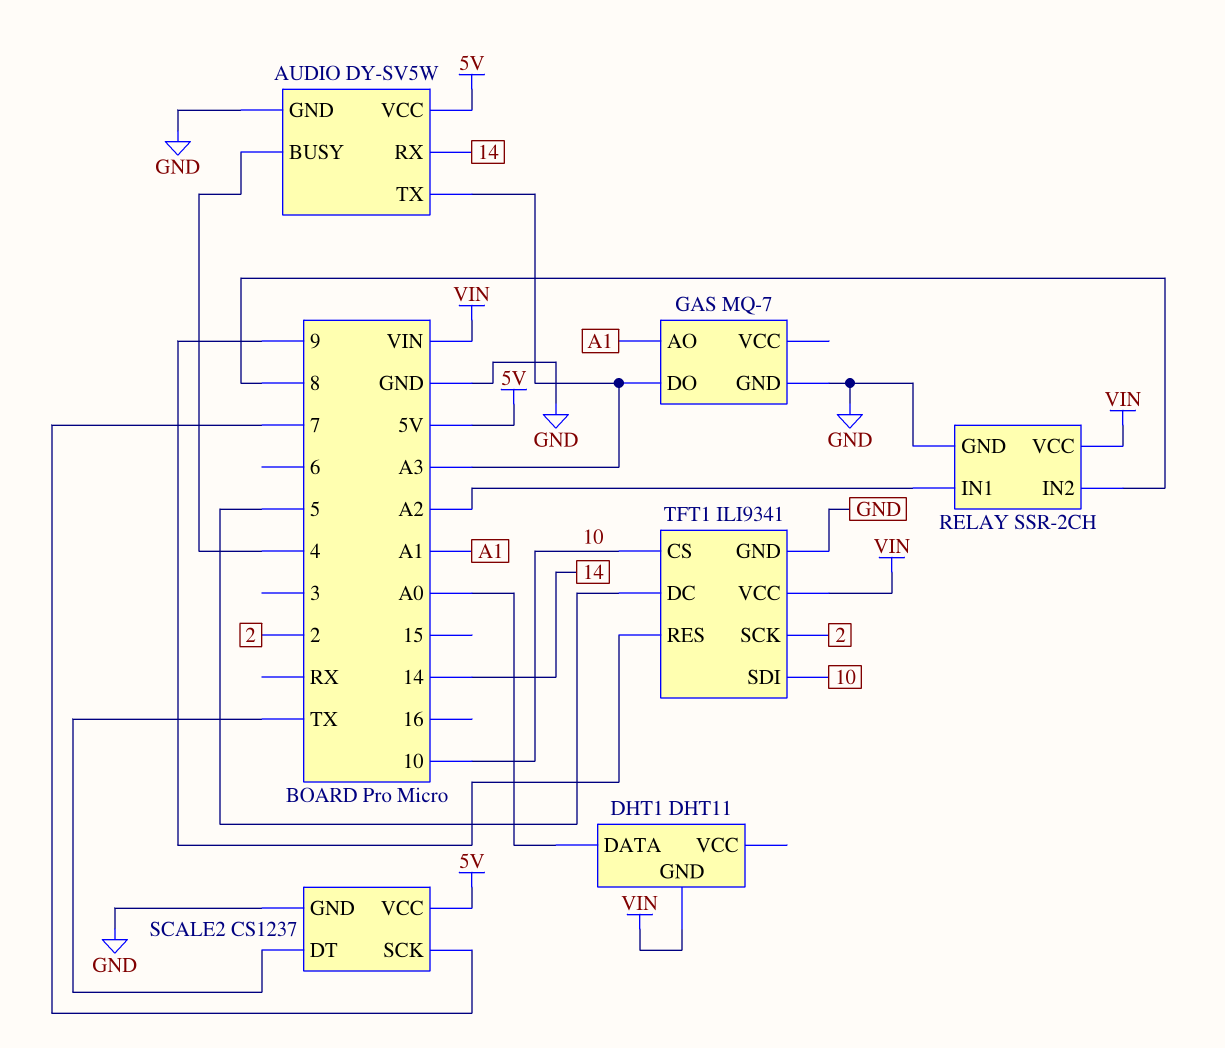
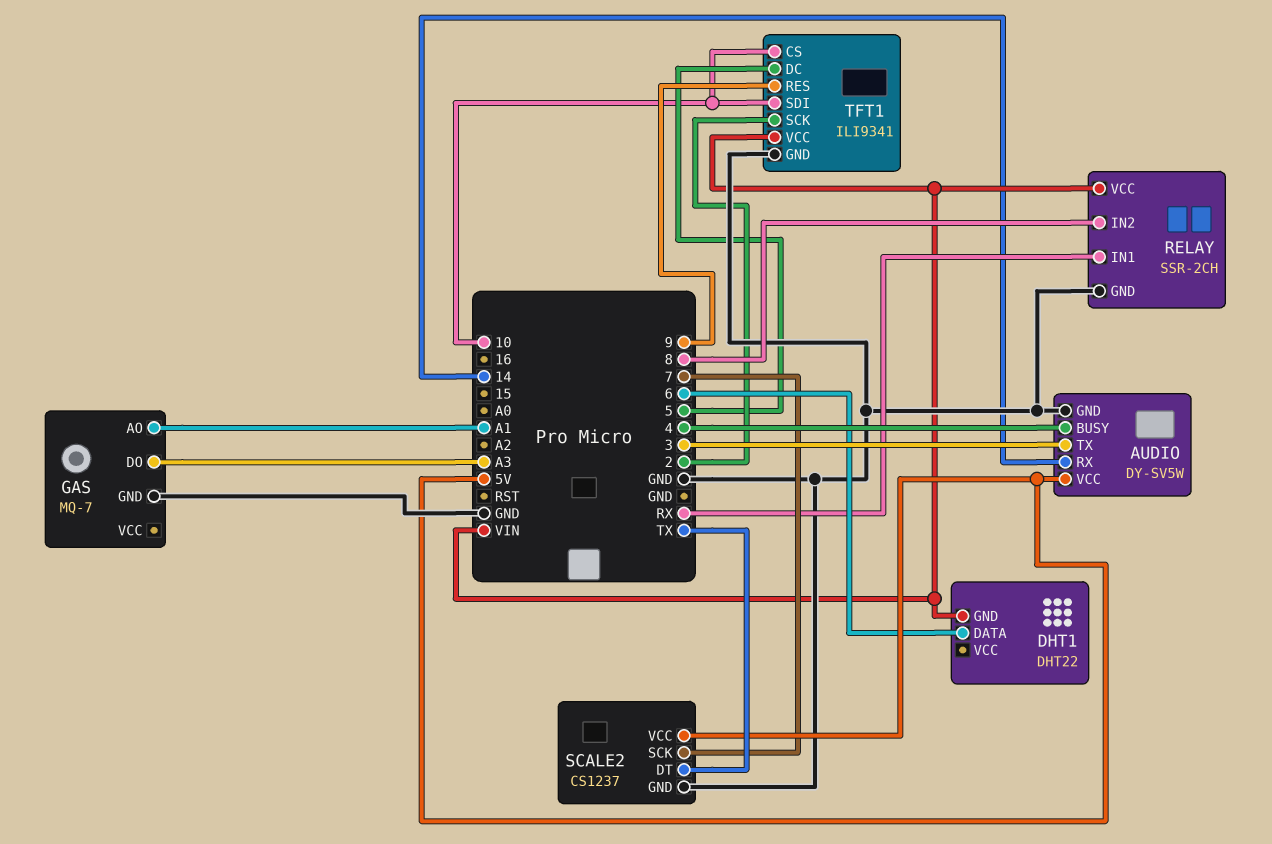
AUDIO pin TX: A3 -> 3
DHT1: DHT11 -> DHT22
DHT1 pin DATA: A0 -> 6
RELAY pin IN1: A2 -> RX

